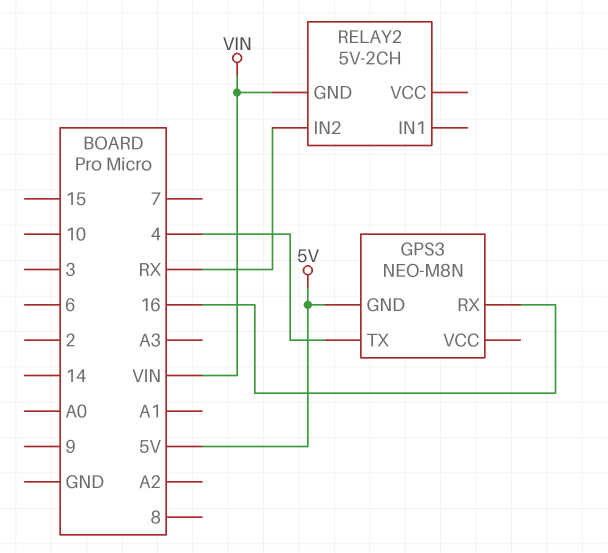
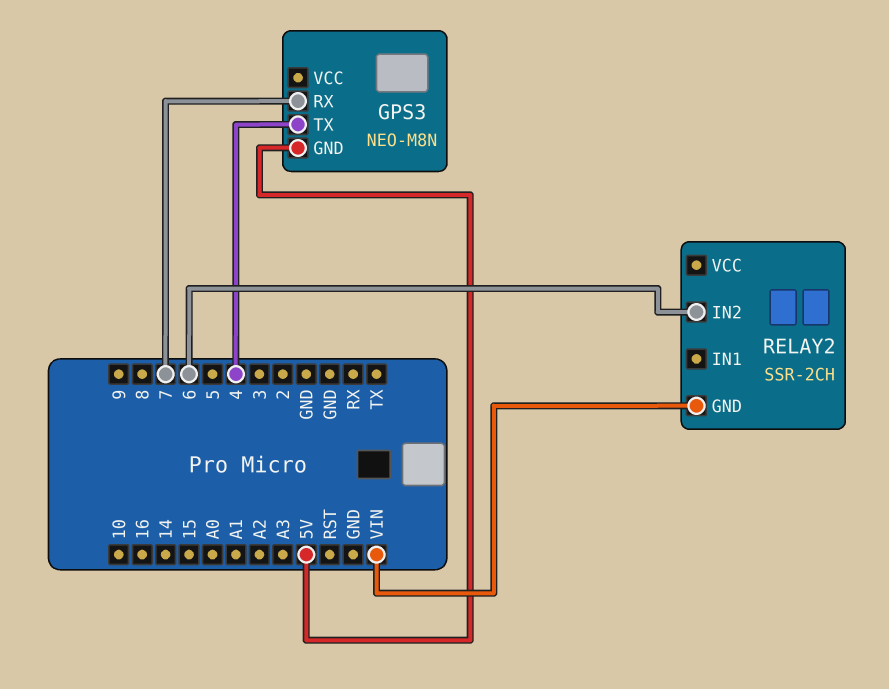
GPS3 pin RX: 16 -> 7
RELAY2: 5V-2CH -> SSR-2CH
RELAY2 pin IN2: RX -> 6

